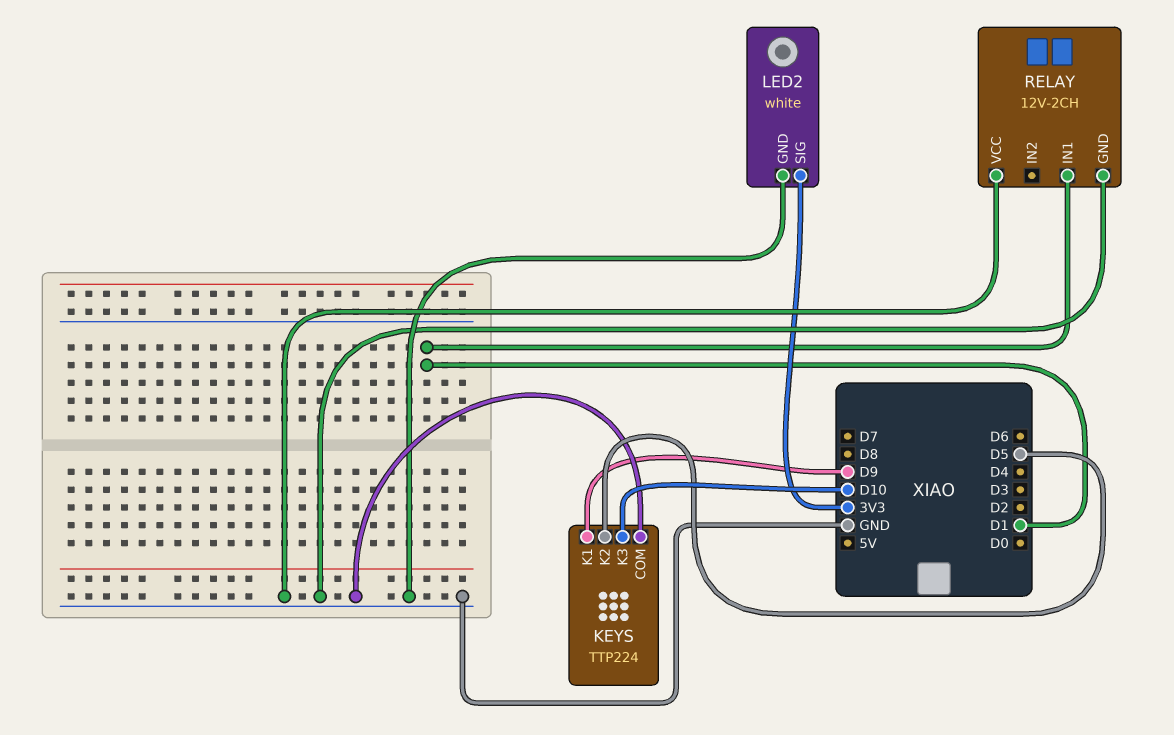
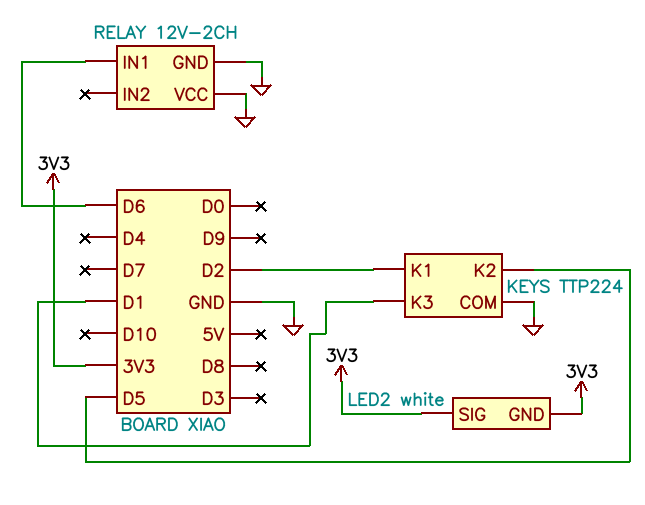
KEYS pin K1: D9 -> D2
KEYS pin K3: D10 -> D1
LED2 pin GND: GND -> 3V3
RELAY pin IN1: D1 -> D6

